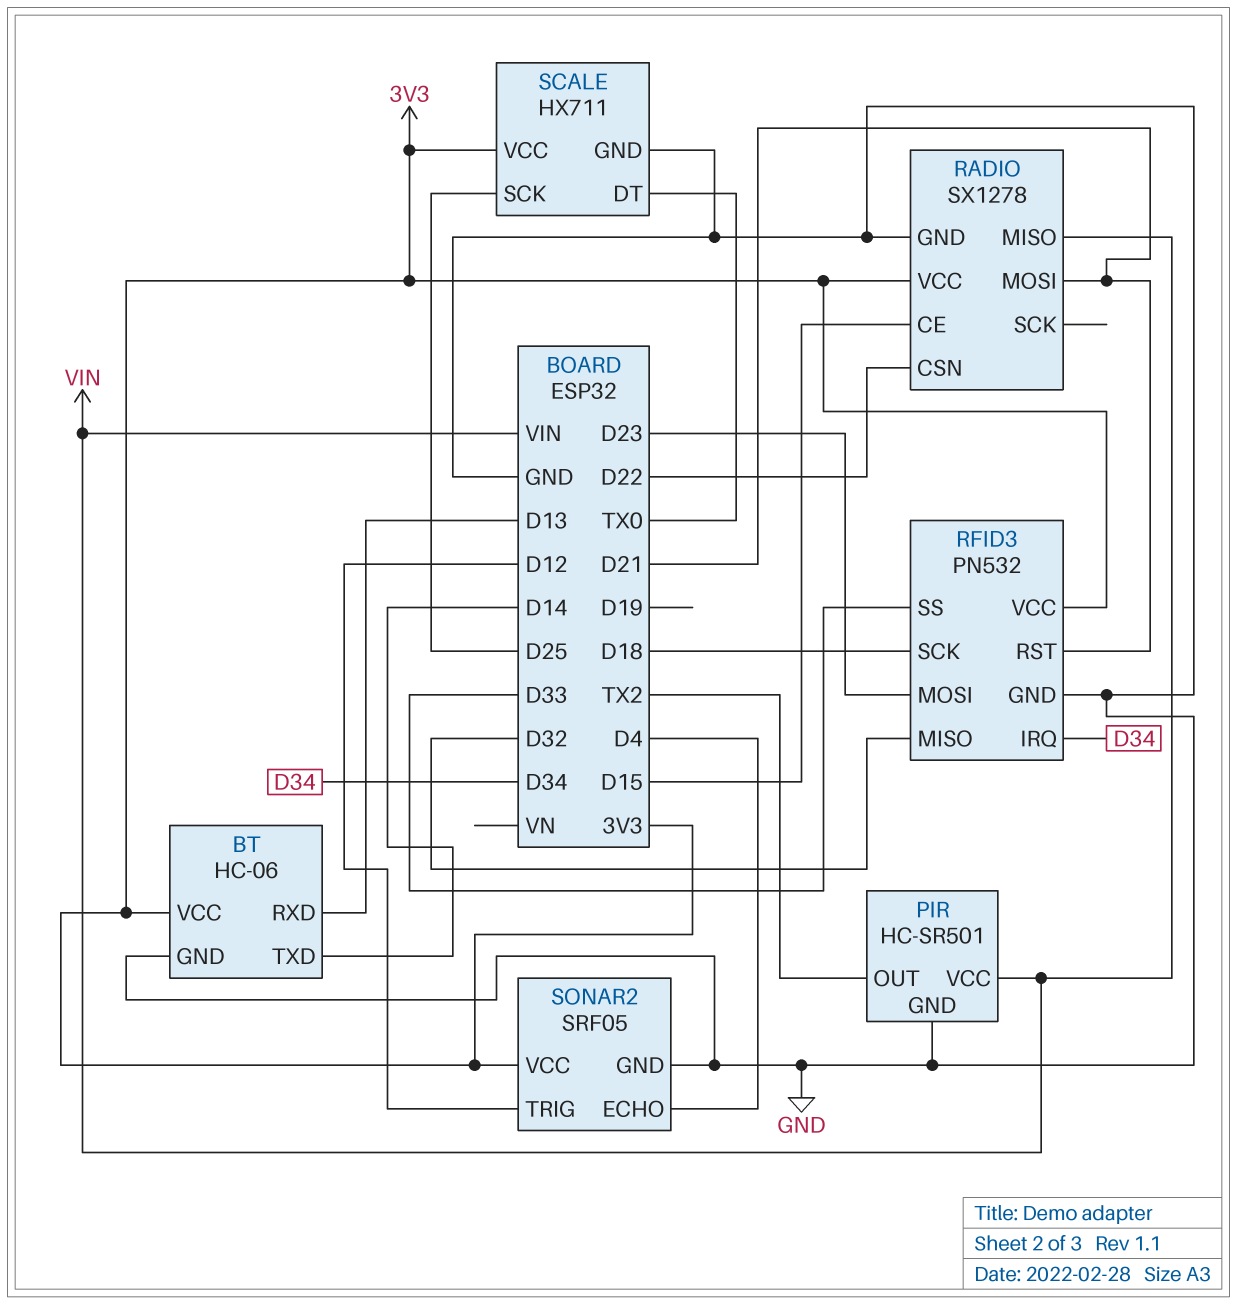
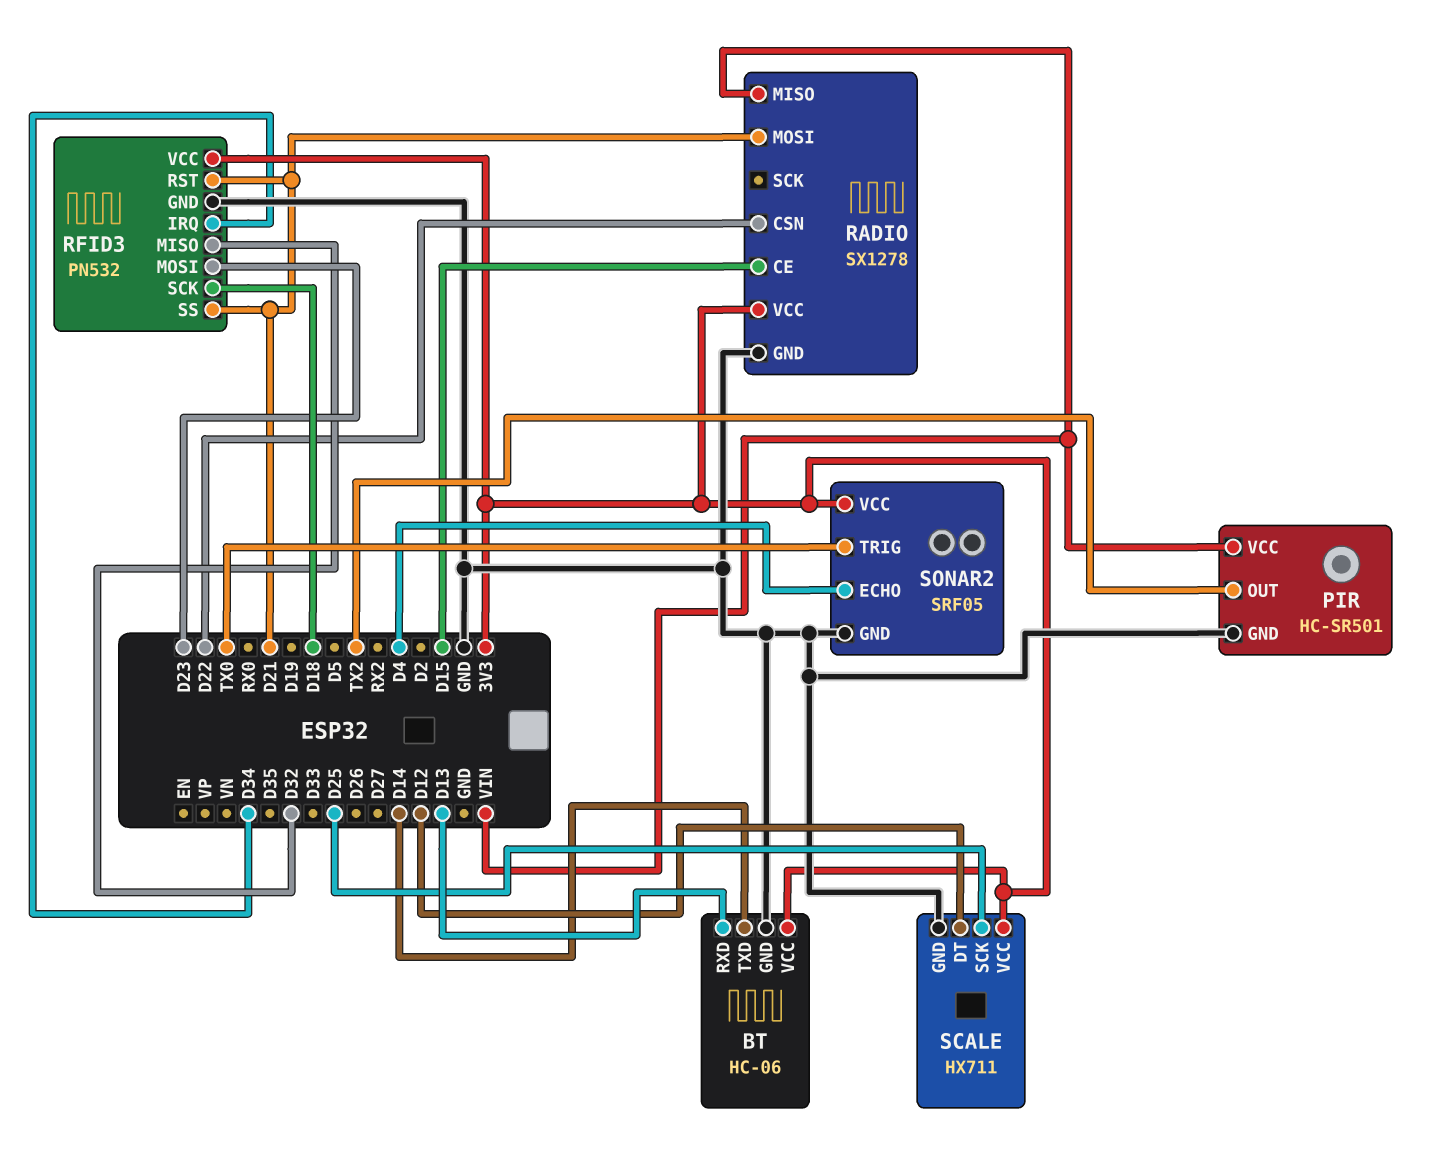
RFID3 pin SS: D33 -> D21
SCALE pin DT: TX0 -> D12
SONAR2 pin TRIG: D12 -> TX0

